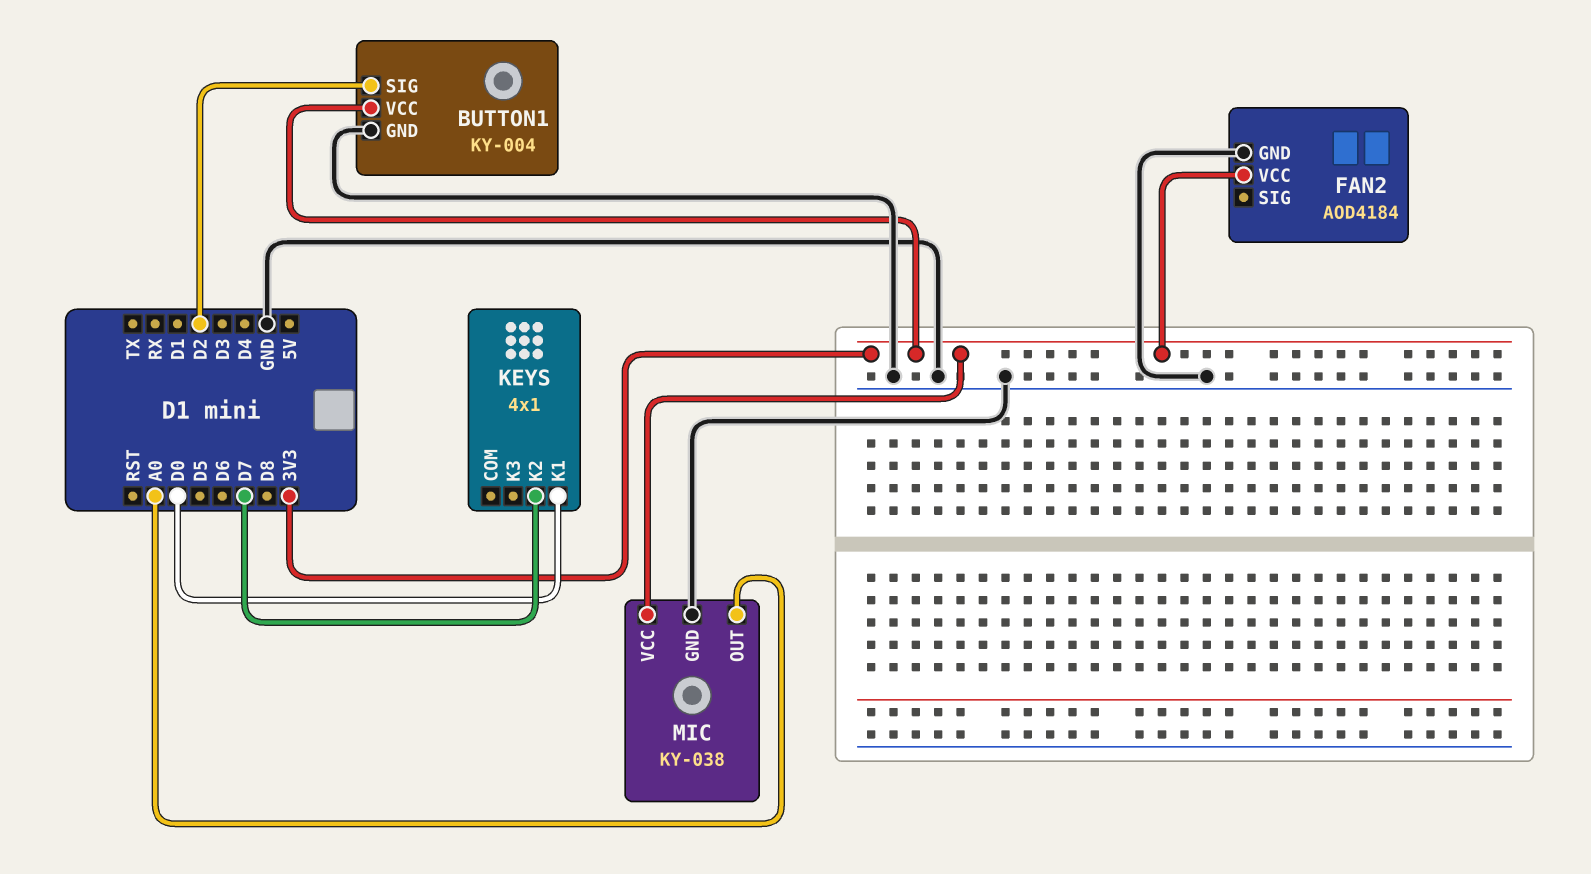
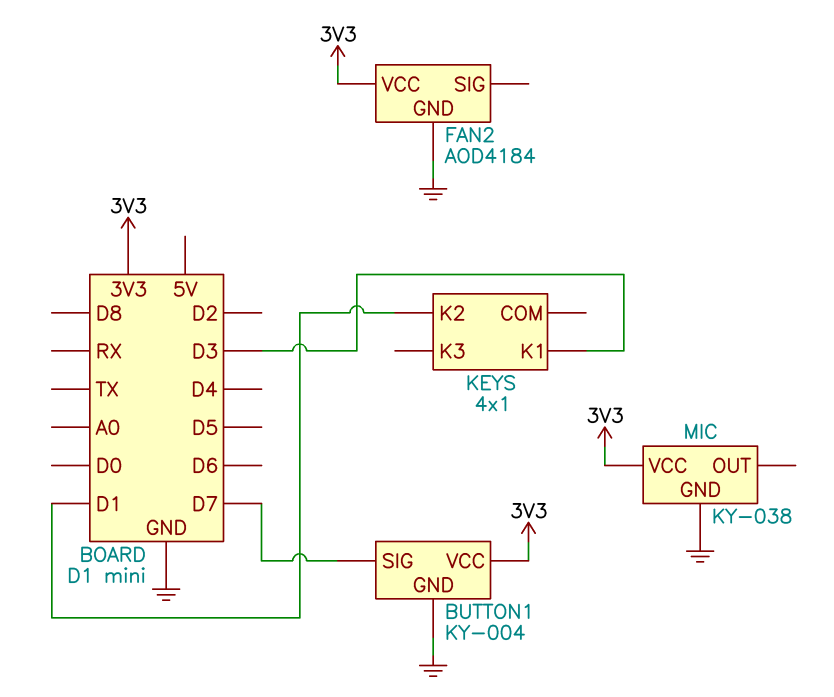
BUTTON1 pin SIG: D2 -> D7
KEYS pin K1: D0 -> D3
KEYS pin K2: D7 -> D1
MIC pin OUT: A0 -> none

